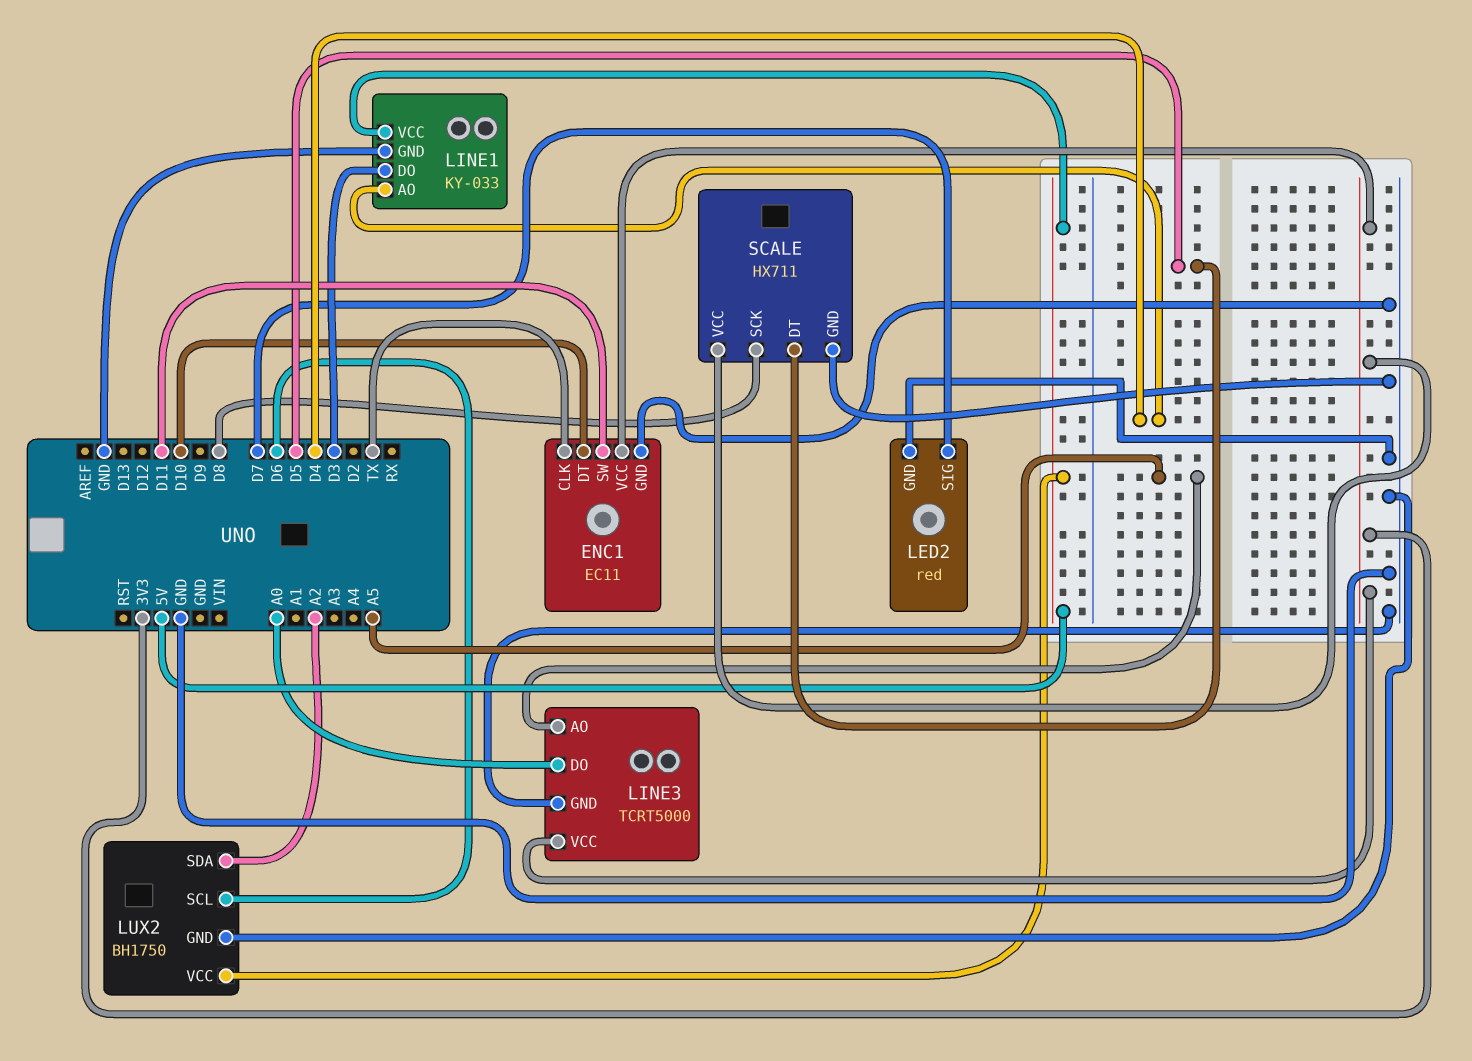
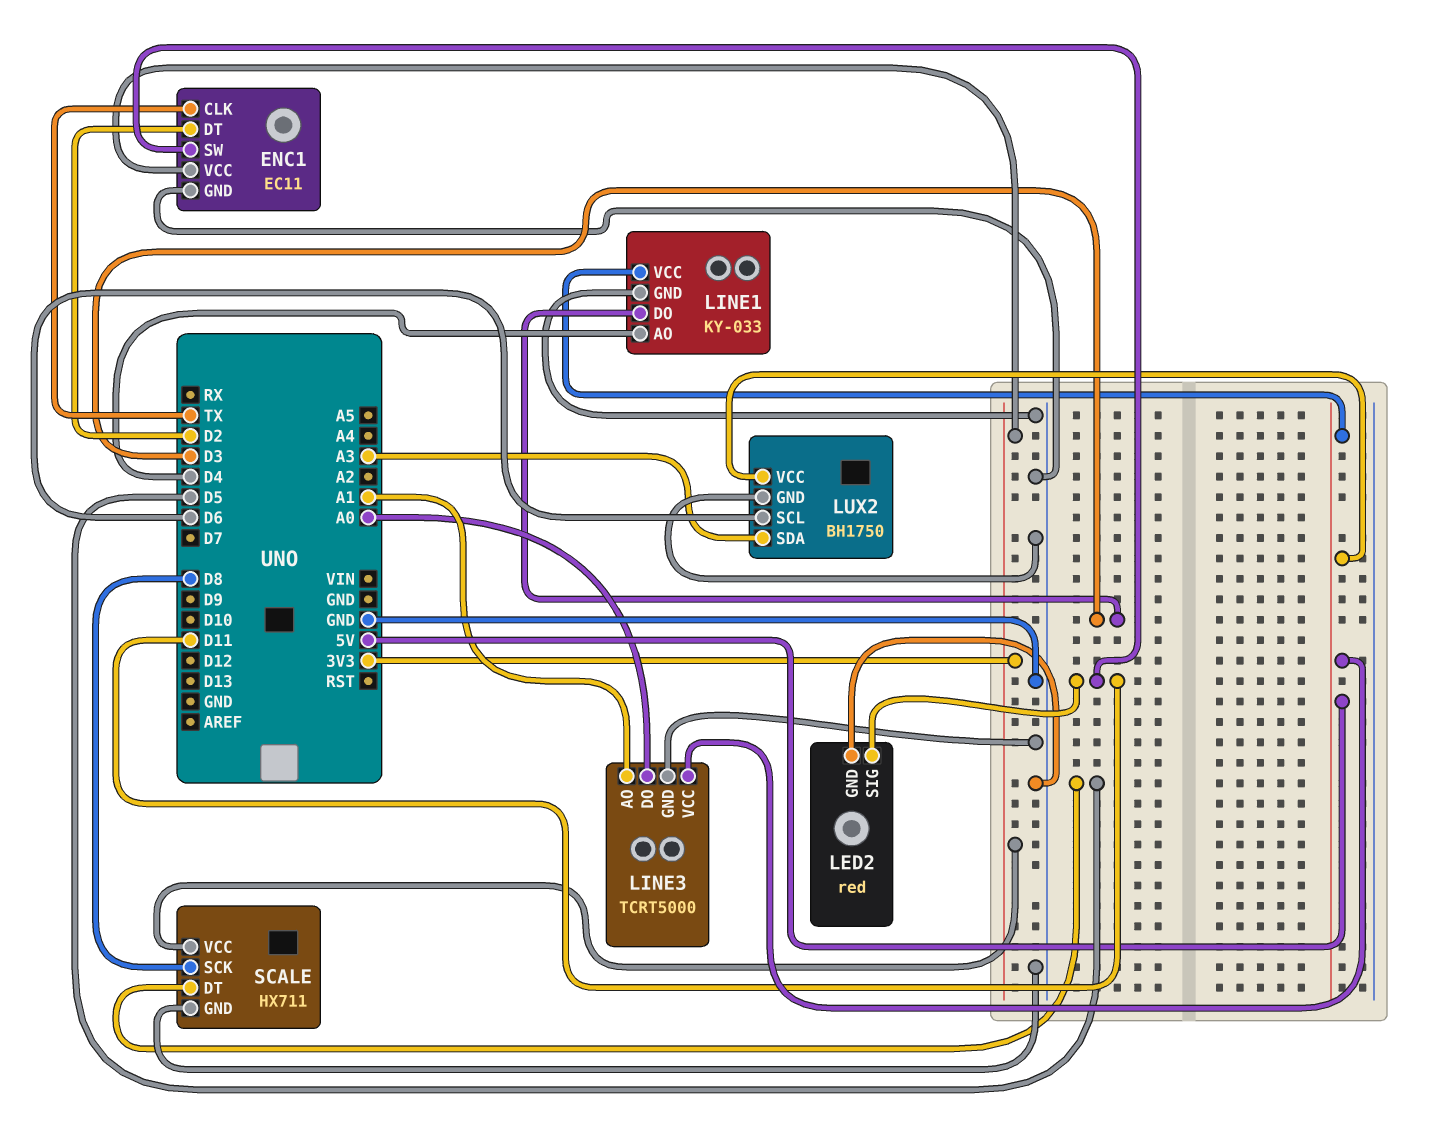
ENC1 pin DT: D10 -> D2
LED2 pin SIG: D7 -> D11
LINE3 pin AO: A5 -> A1
LINE3 pin VCC: 3V3 -> 5V
LUX2 pin SDA: A2 -> A3

